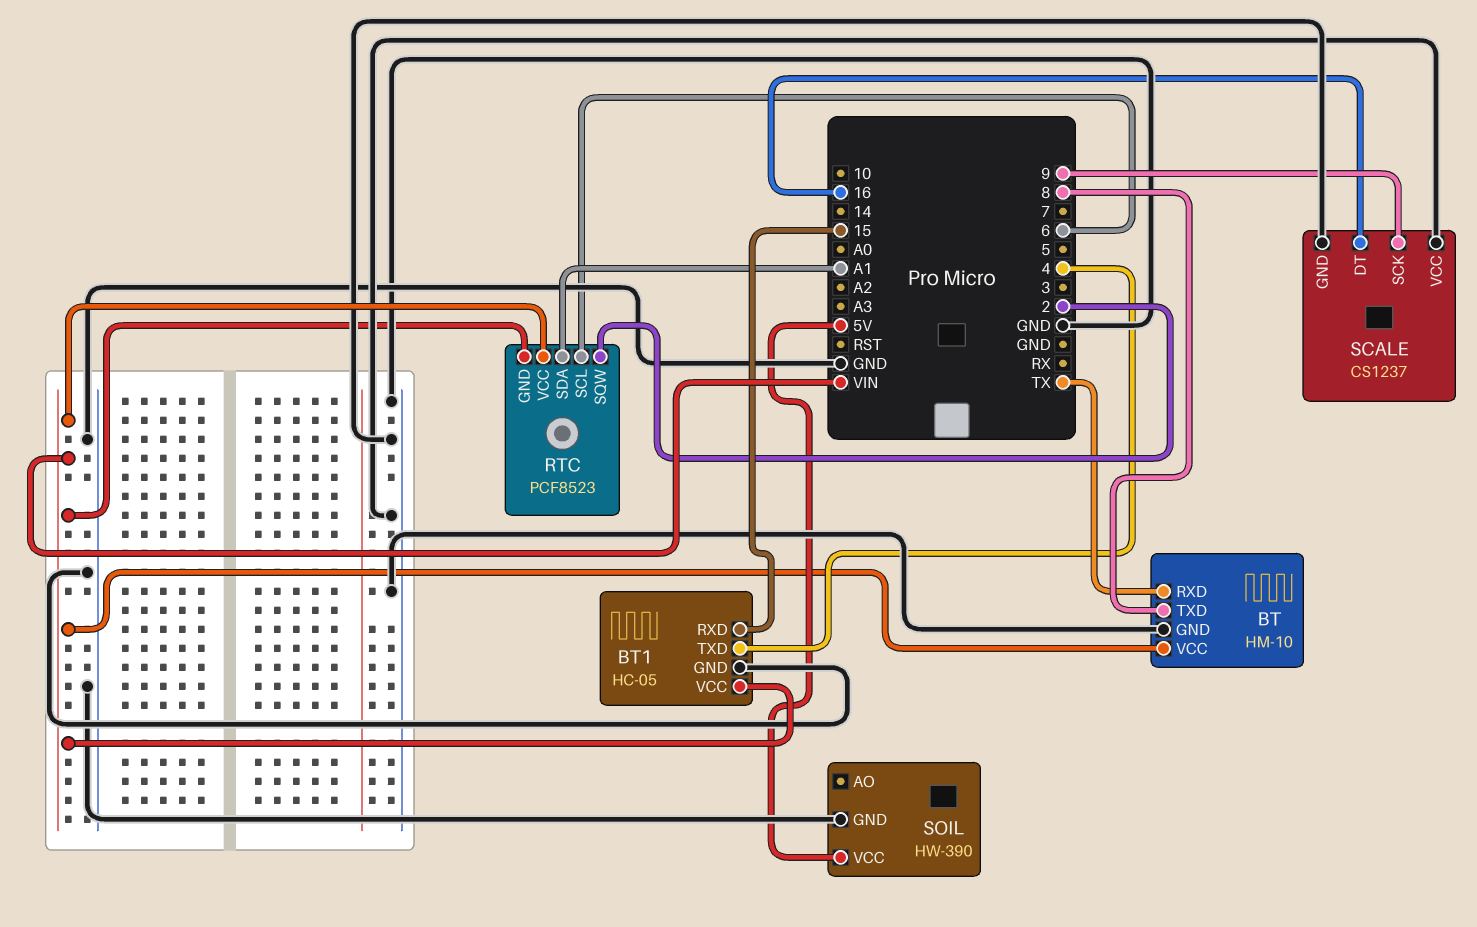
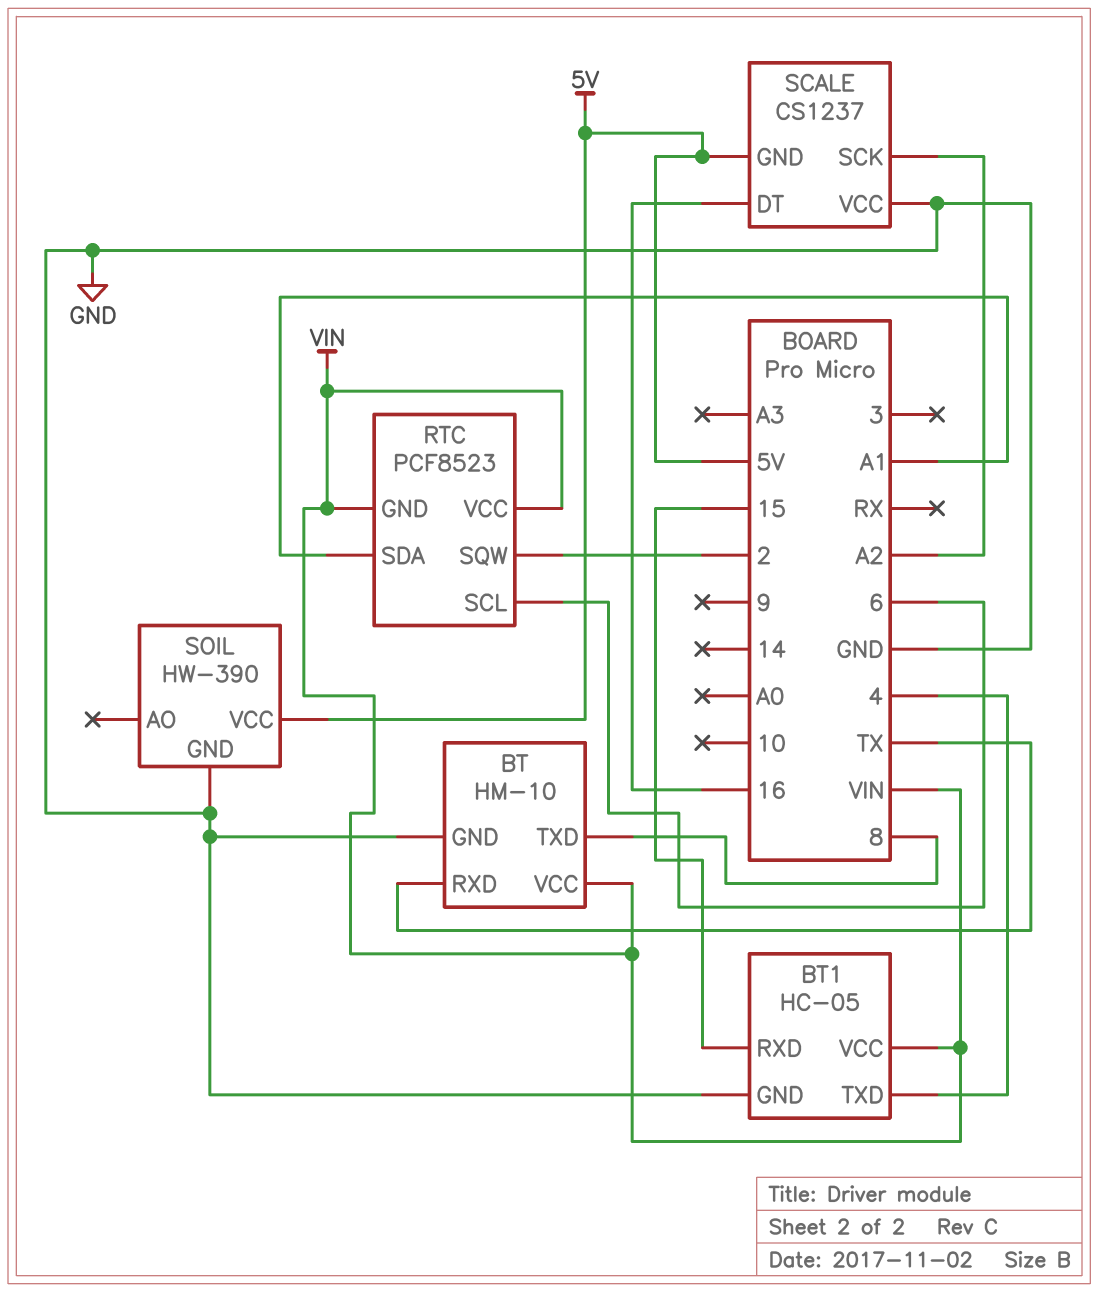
SCALE pin GND: GND -> 5V
SCALE pin SCK: 9 -> A2

